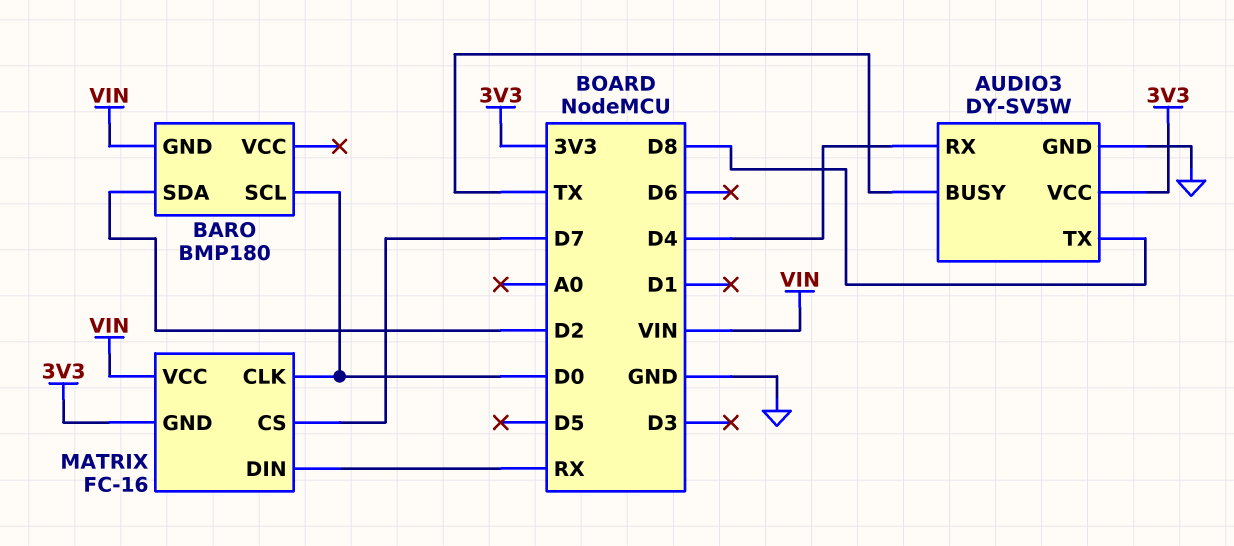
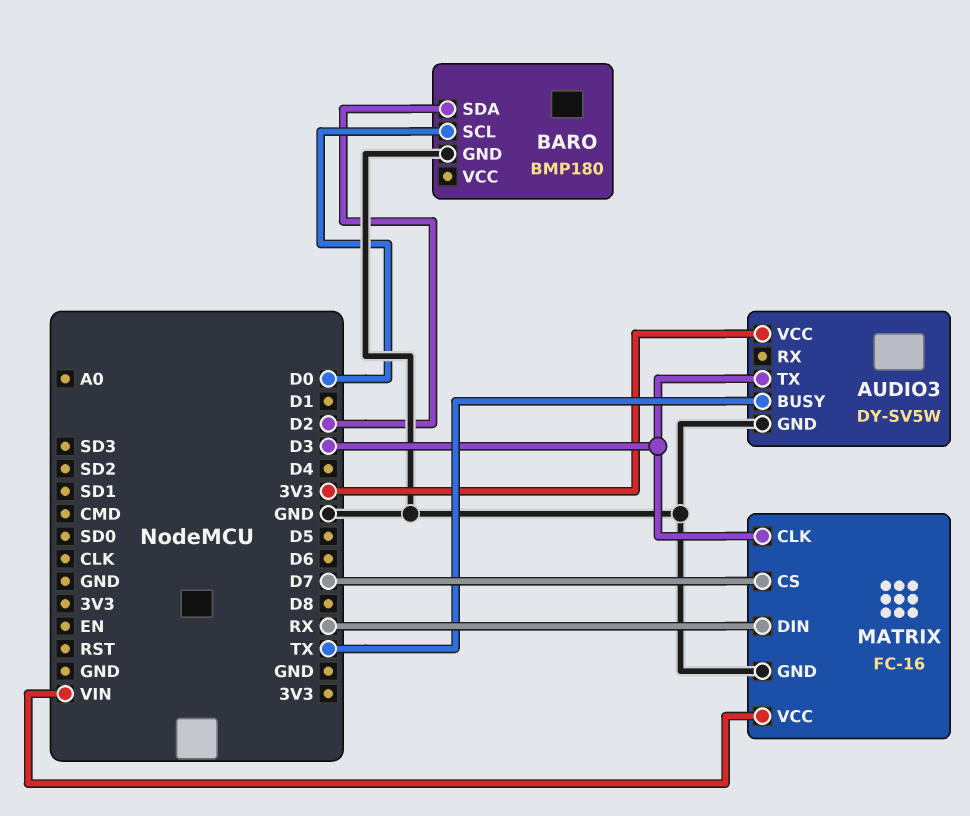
AUDIO3 pin RX: D4 -> none
AUDIO3 pin TX: D8 -> D3
BARO pin GND: VIN -> GND
MATRIX pin CLK: D0 -> D3
MATRIX pin GND: 3V3 -> GND

